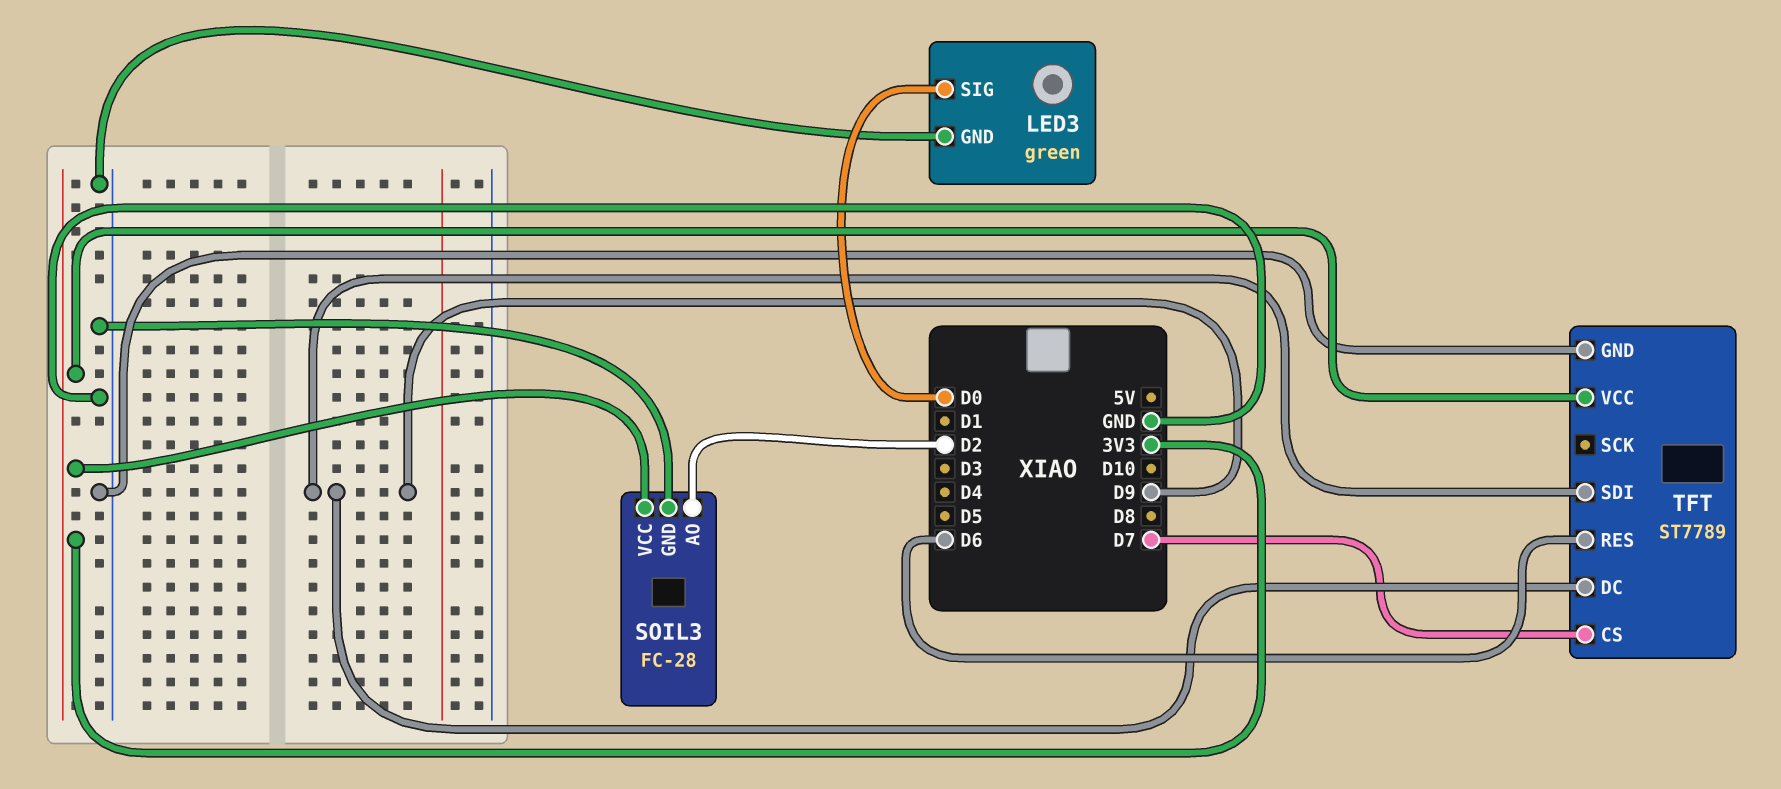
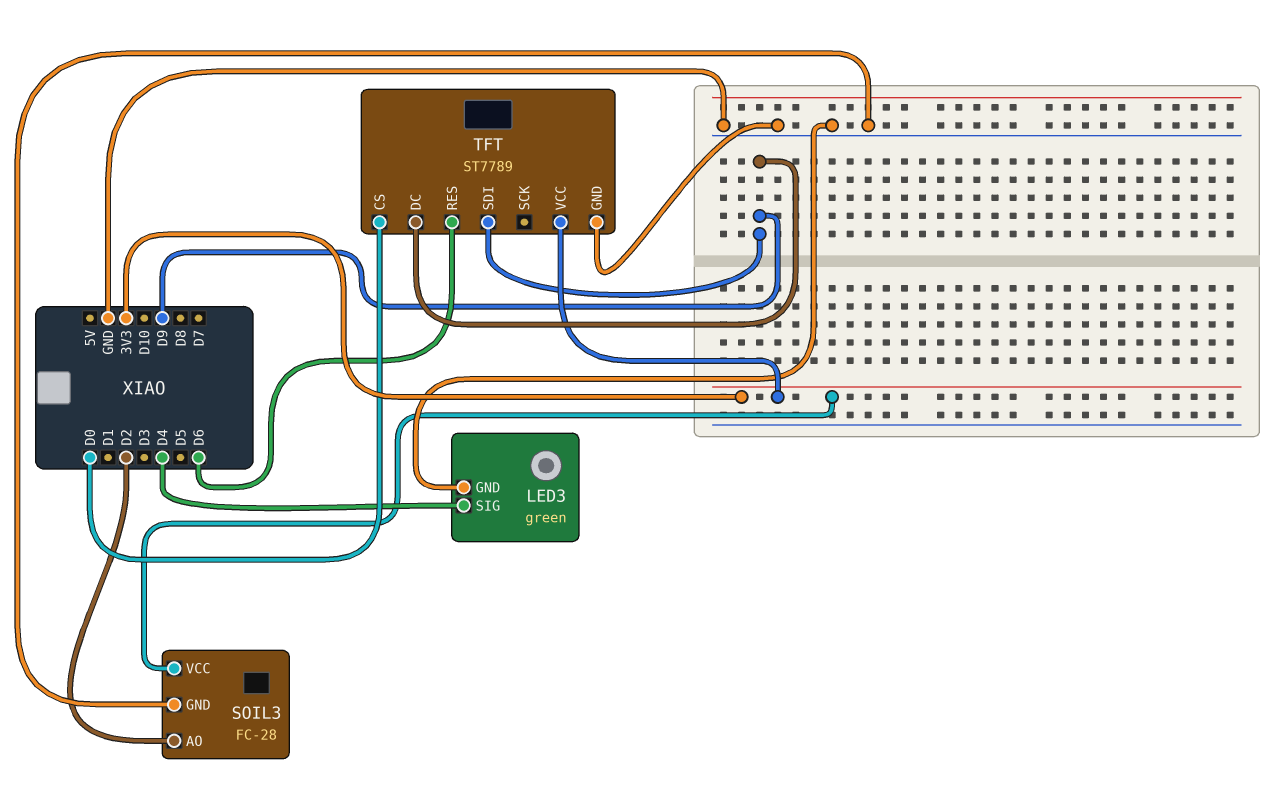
LED3 pin SIG: D0 -> D4
TFT pin CS: D7 -> D0

